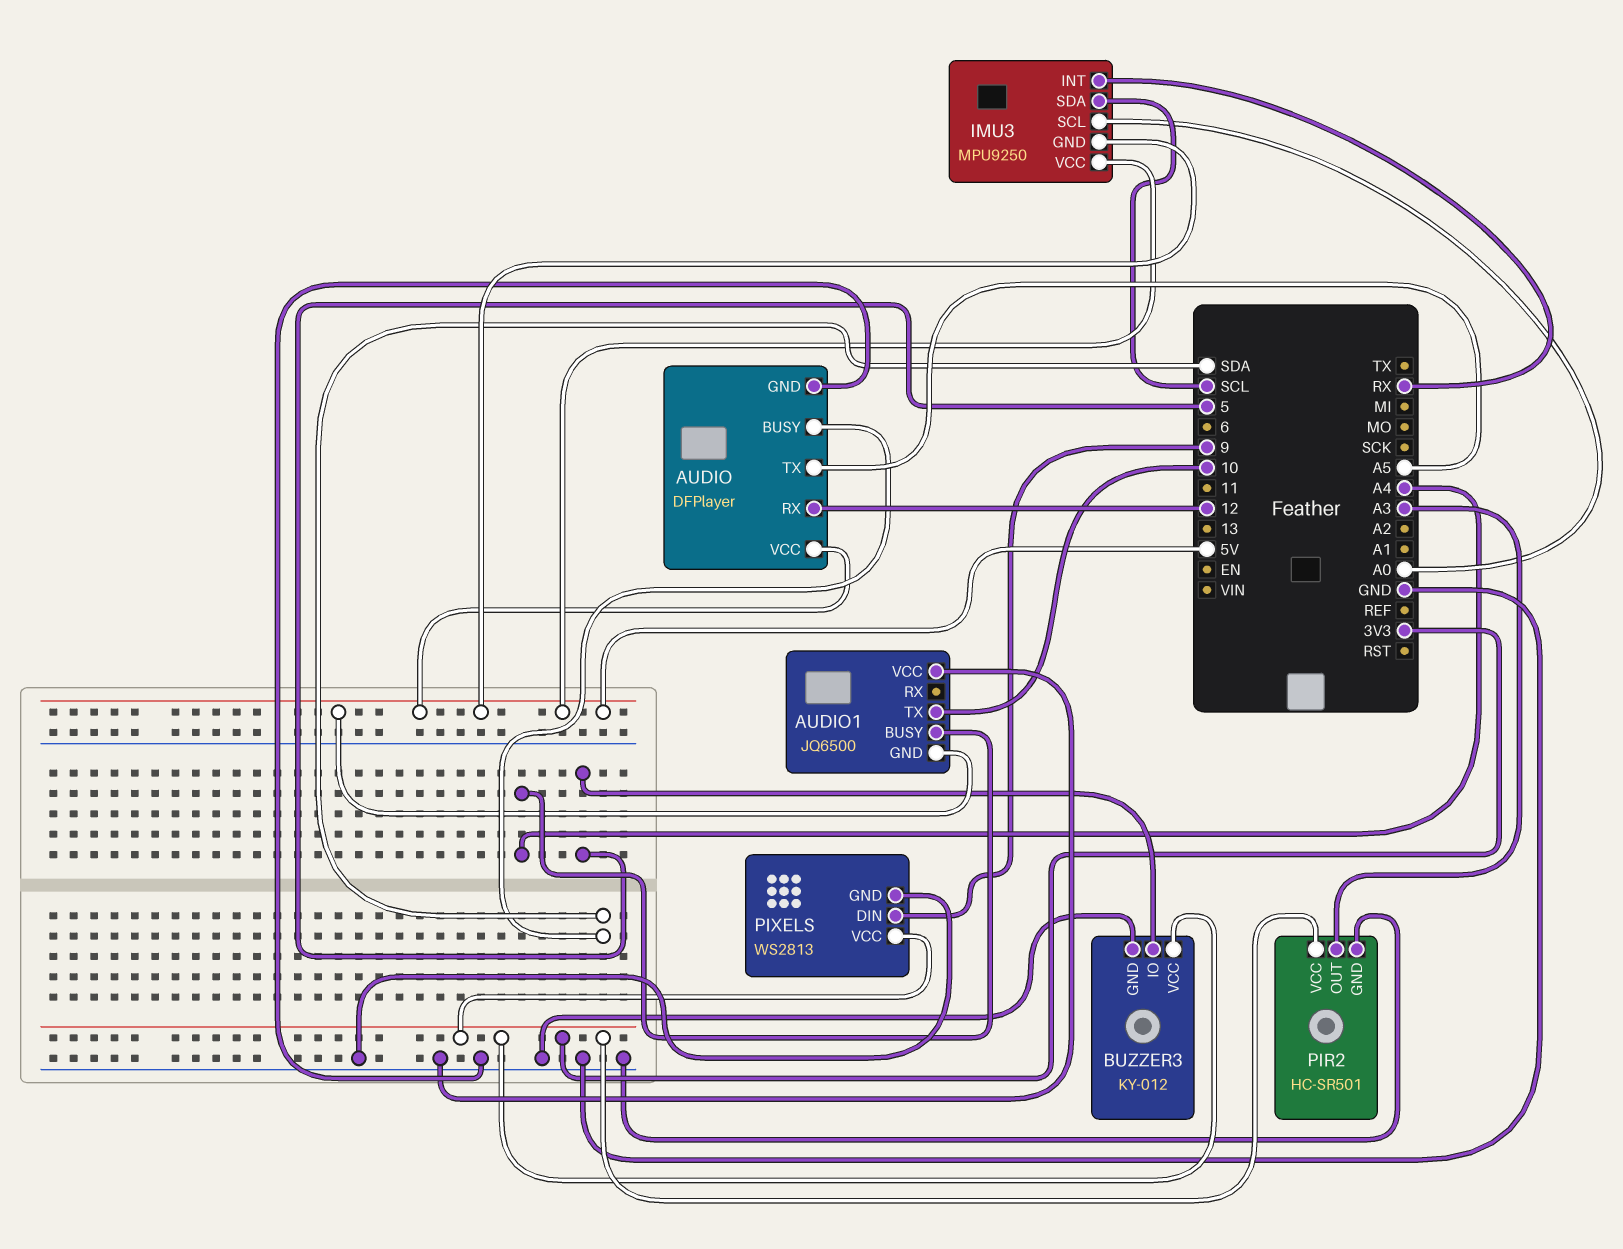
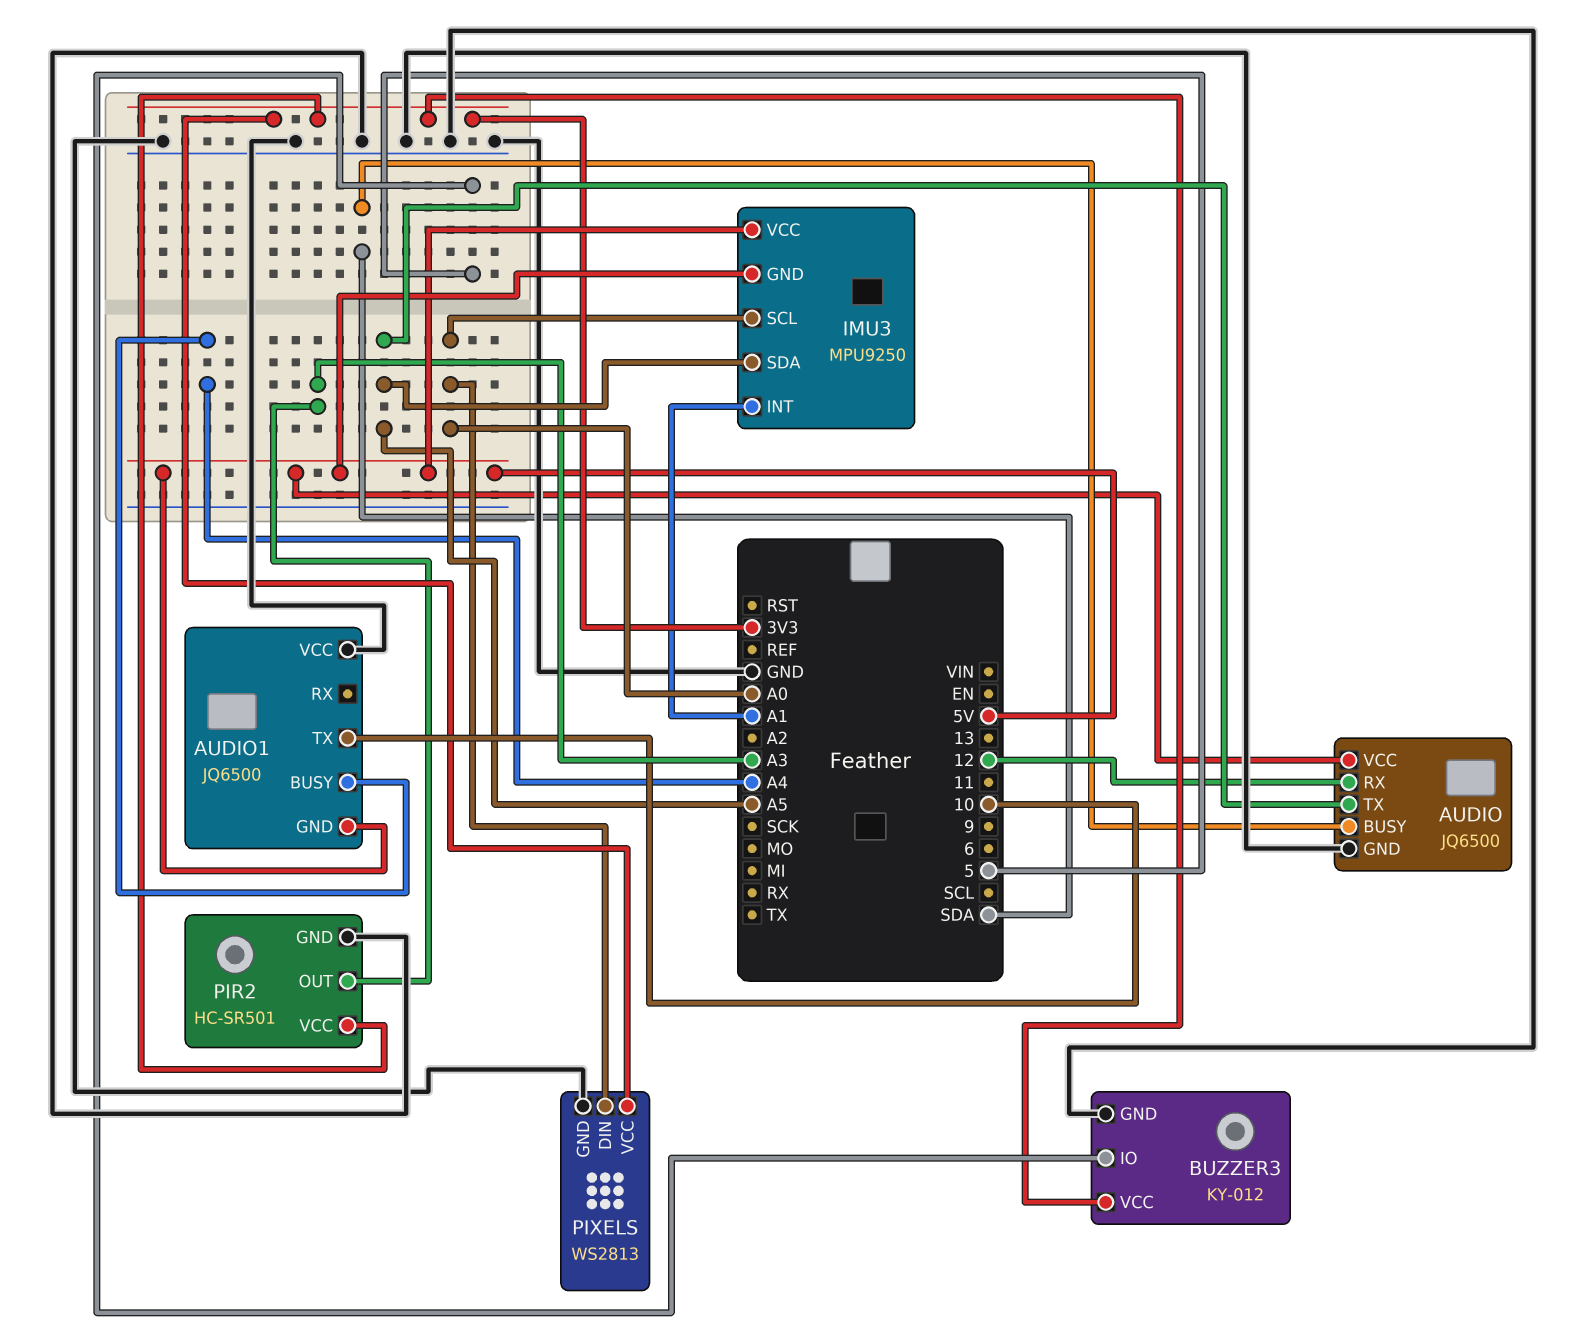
AUDIO: DFPlayer -> JQ6500
IMU3 pin INT: RX -> A1
IMU3 pin SDA: SCL -> A5
PIXELS pin DIN: 9 -> A0

